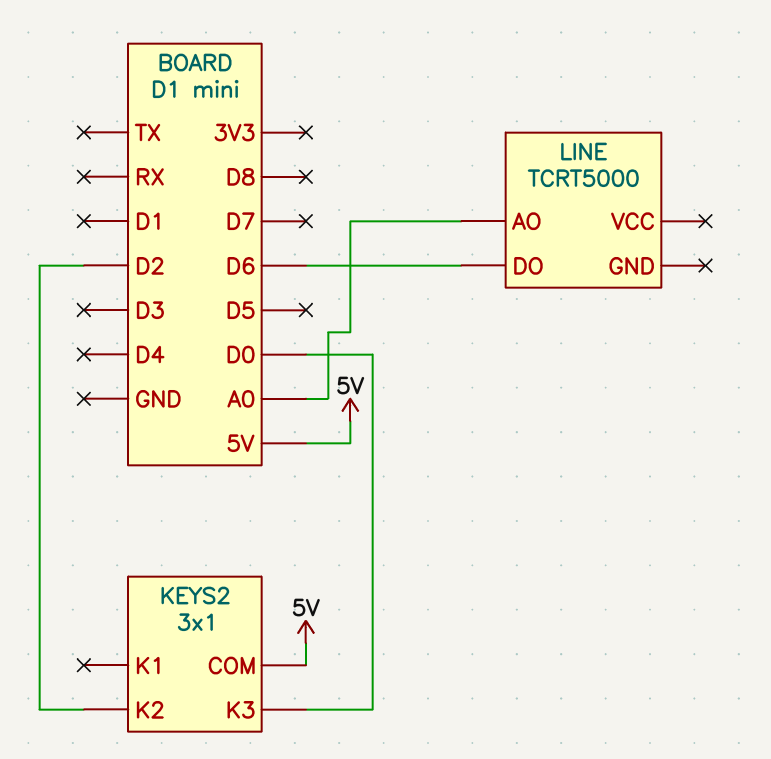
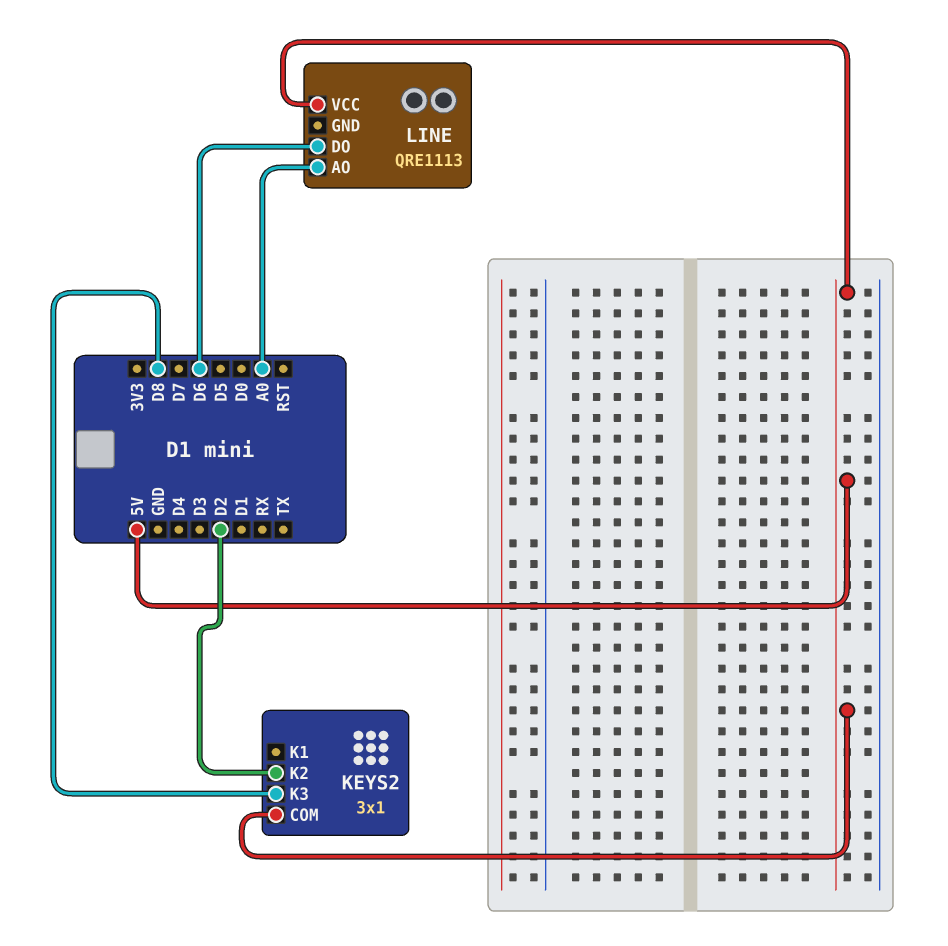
KEYS2 pin K3: D0 -> D8
LINE: TCRT5000 -> QRE1113
LINE pin VCC: none -> 5V

